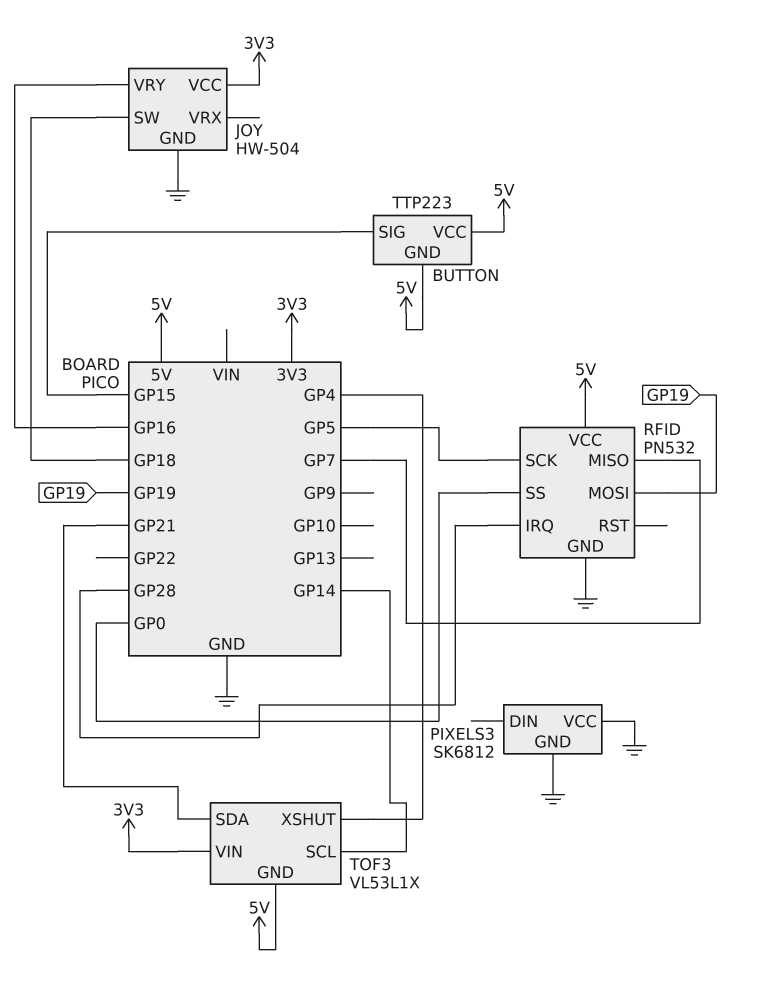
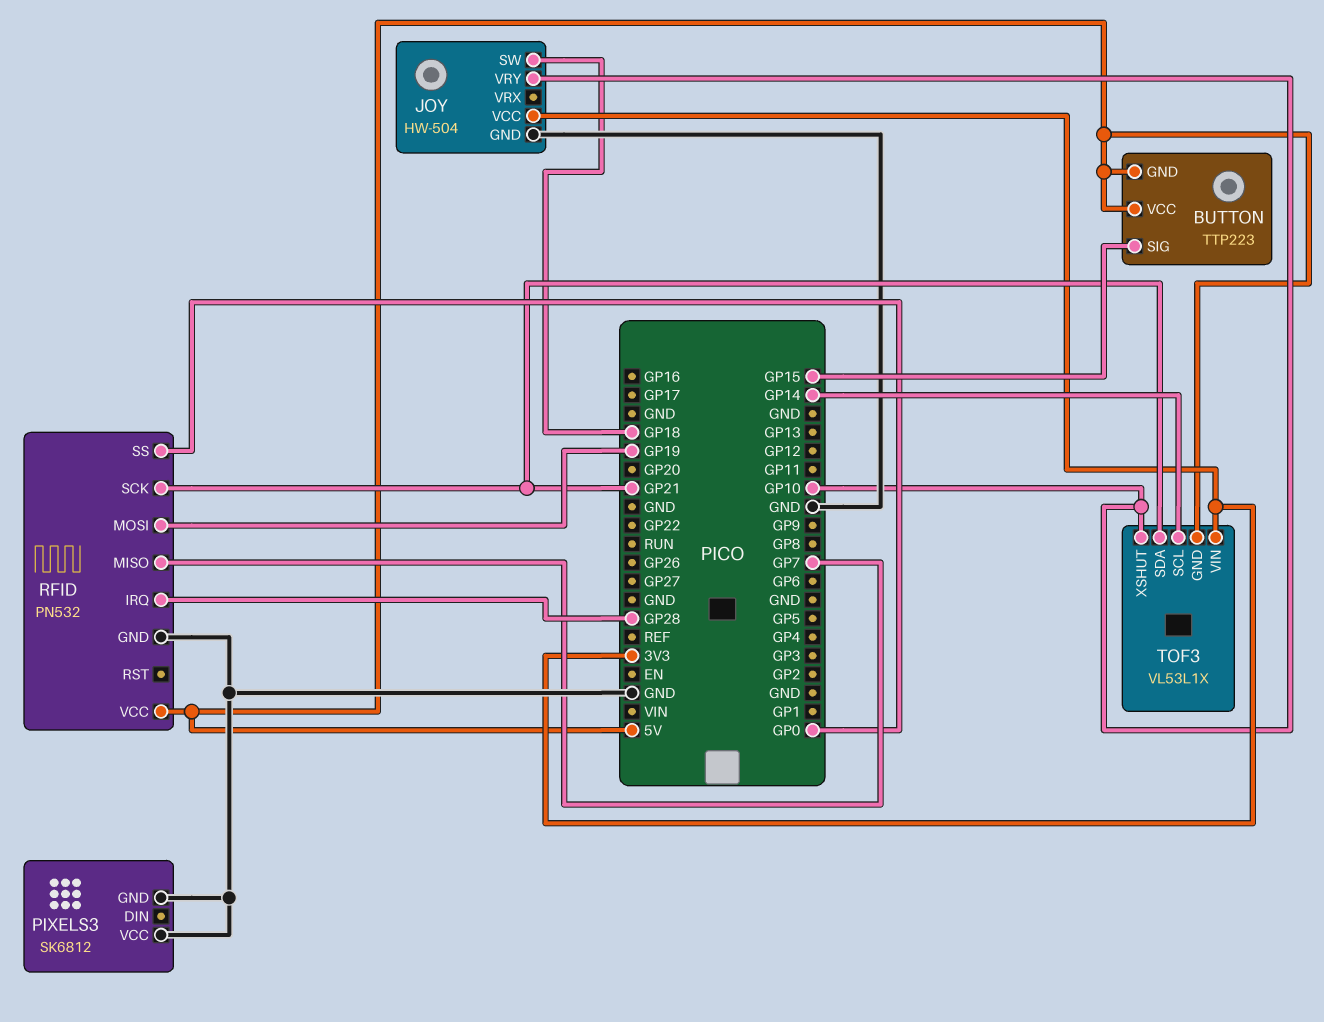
JOY pin VRY: GP16 -> GP10
RFID pin SCK: GP5 -> GP21
TOF3 pin XSHUT: GP4 -> GP10

